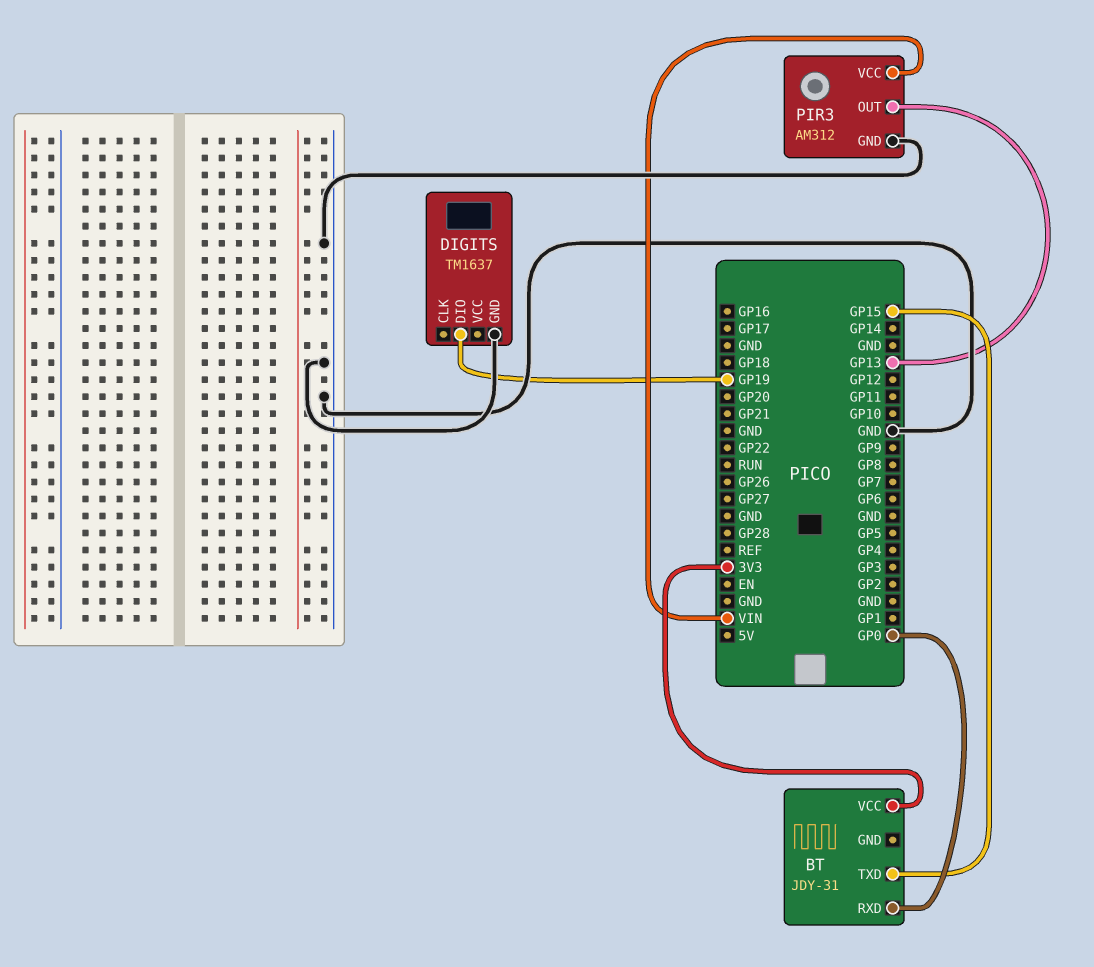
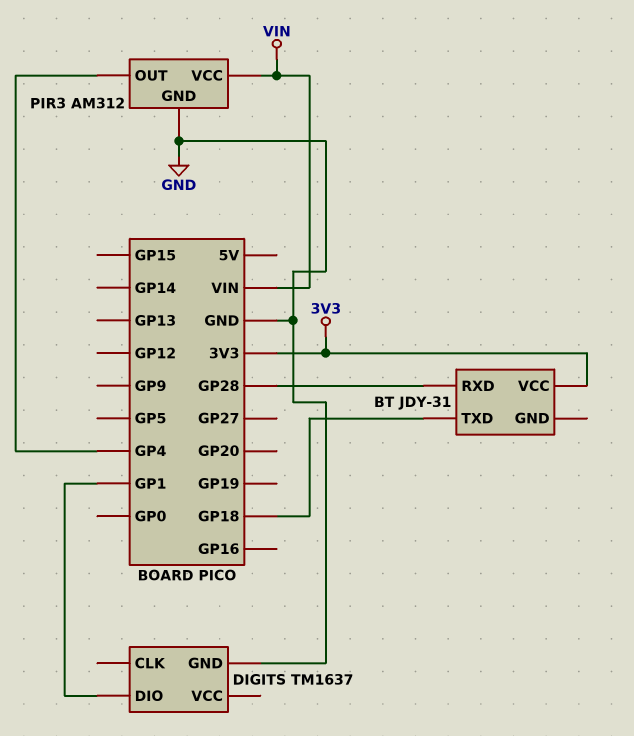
BT pin RXD: GP0 -> GP28
BT pin TXD: GP15 -> GP18
DIGITS pin DIO: GP19 -> GP1
PIR3 pin OUT: GP13 -> GP4

